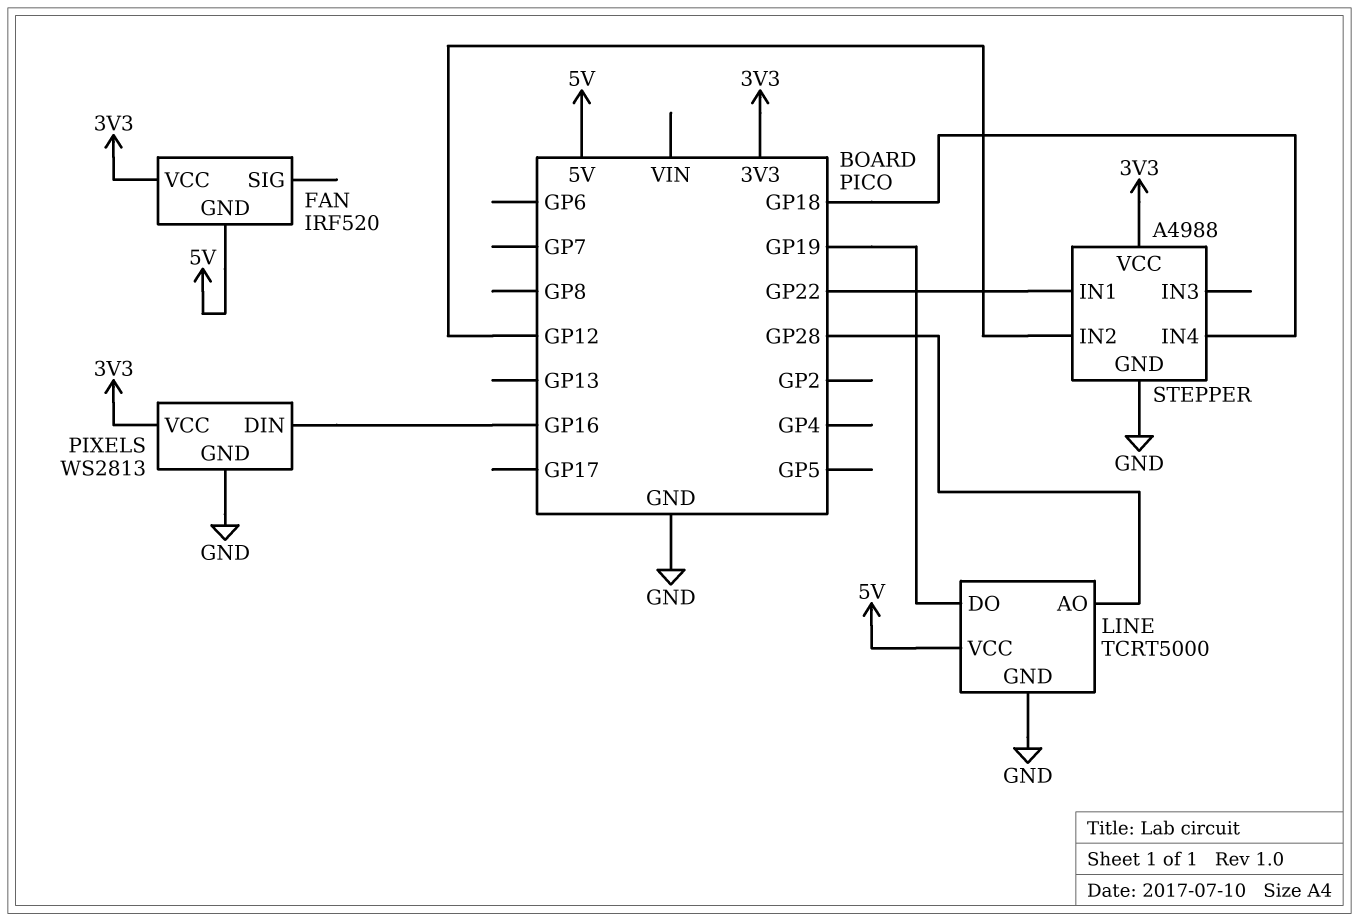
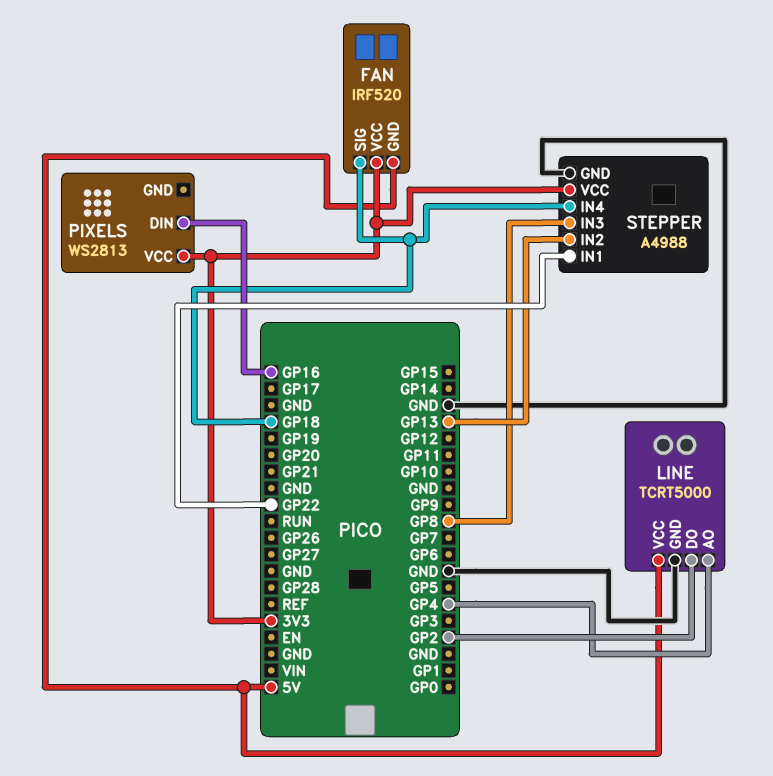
FAN pin SIG: none -> GP18
LINE pin AO: GP28 -> GP4
LINE pin DO: GP19 -> GP2
PIXELS pin GND: GND -> none
STEPPER pin IN2: GP12 -> GP13
STEPPER pin IN3: none -> GP8

